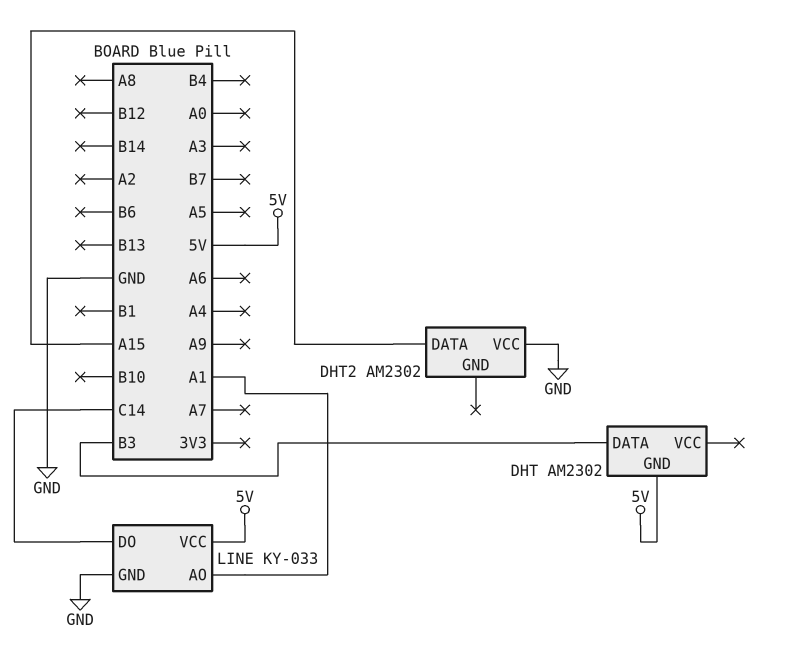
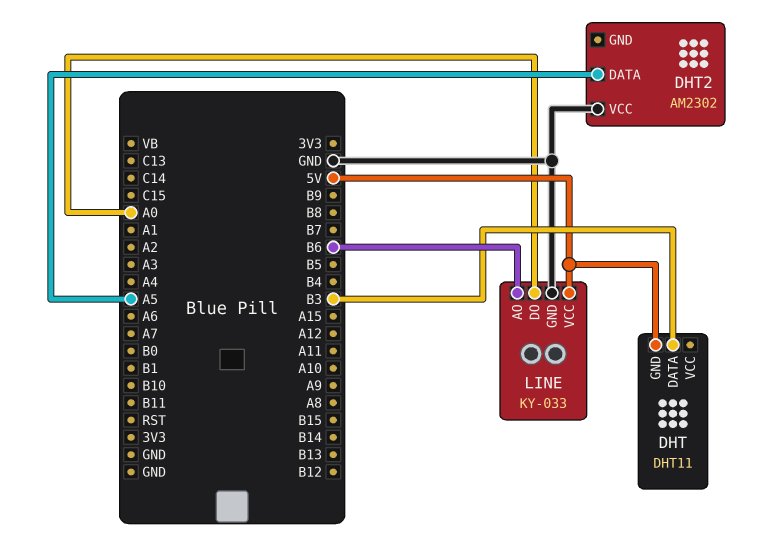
DHT: AM2302 -> DHT11
DHT2 pin DATA: A15 -> A5
LINE pin AO: A1 -> B6
LINE pin DO: C14 -> A0

